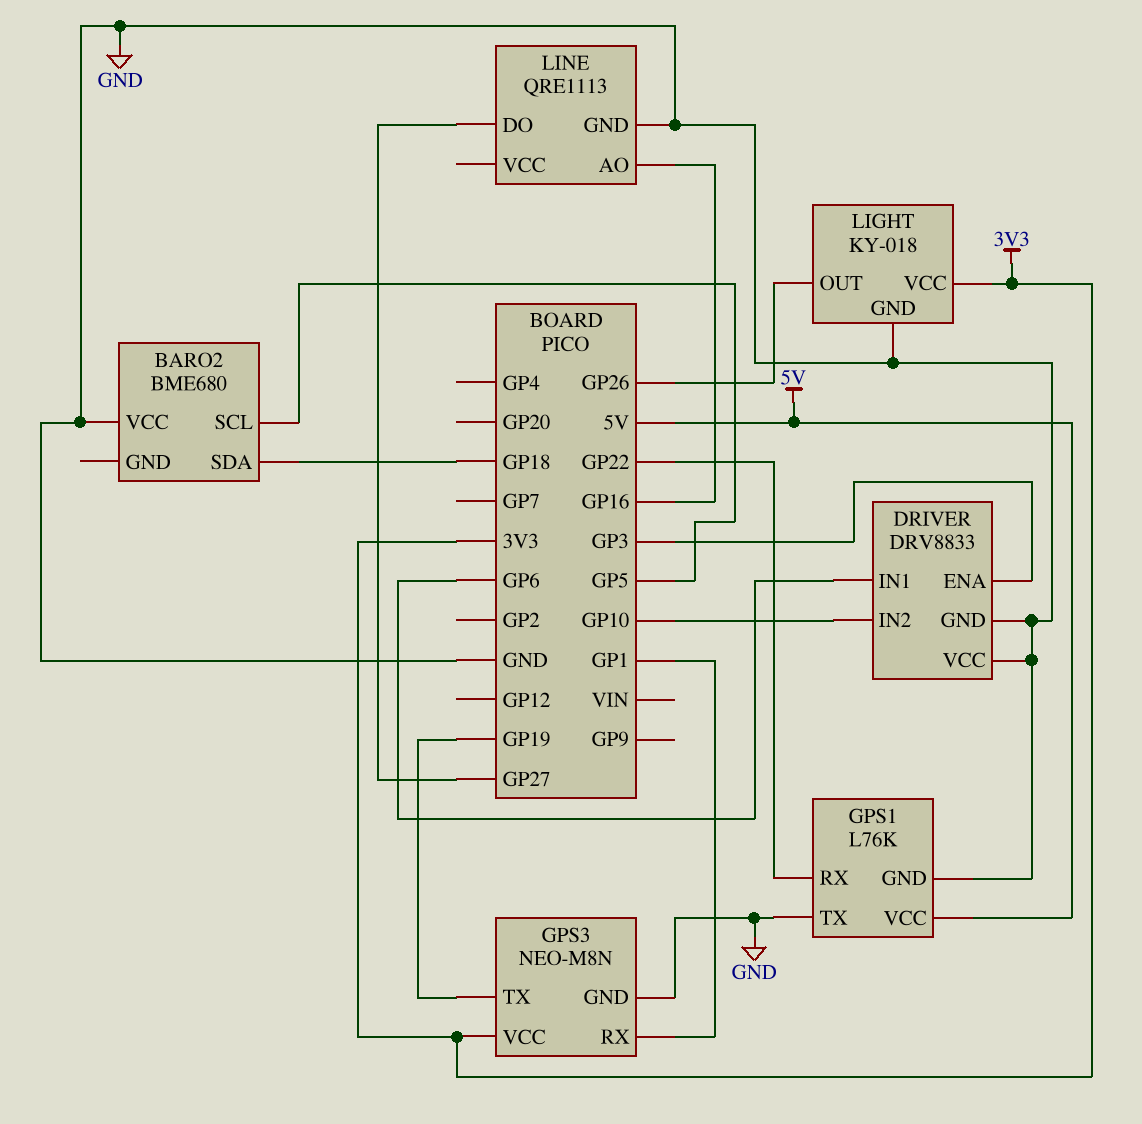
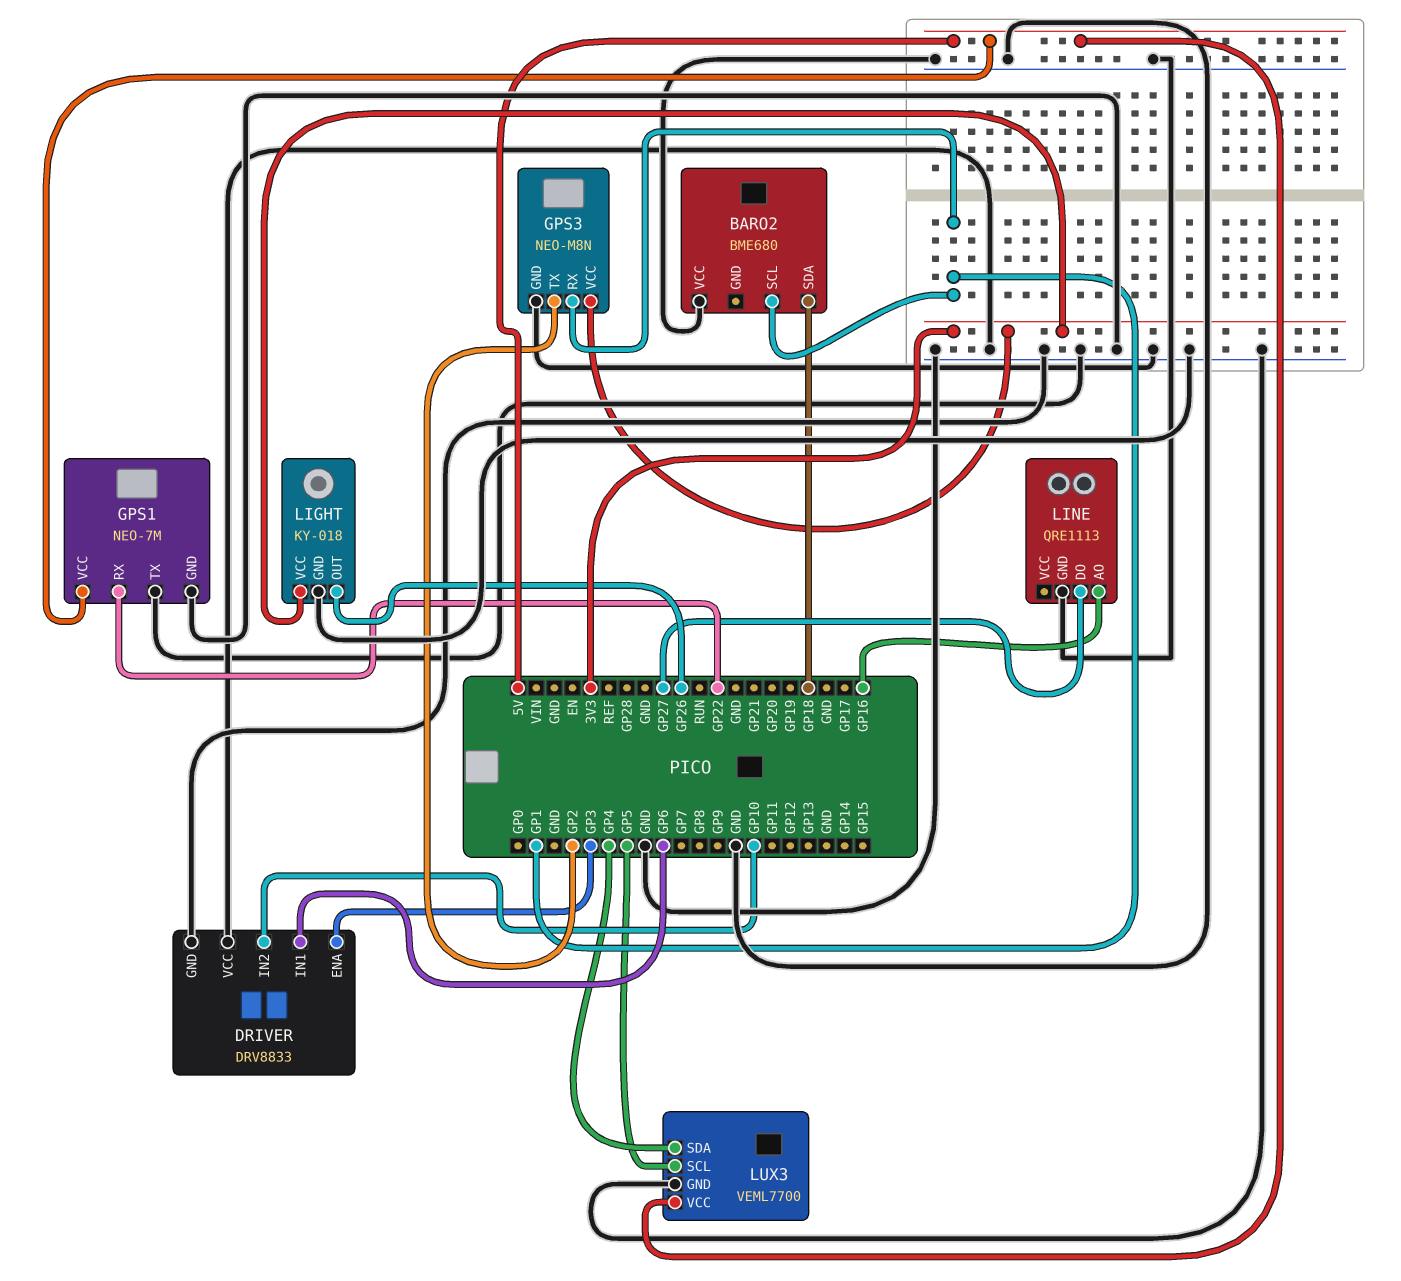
BARO2 pin SCL: GP5 -> GP1
GPS1: L76K -> NEO-7M
GPS3 pin TX: GP19 -> GP2
LUX3: none -> VEML7700
LUX3 pin GND: none -> GND
LUX3 pin SCL: none -> GP5
LUX3 pin SDA: none -> GP4
LUX3 pin VCC: none -> 5V

